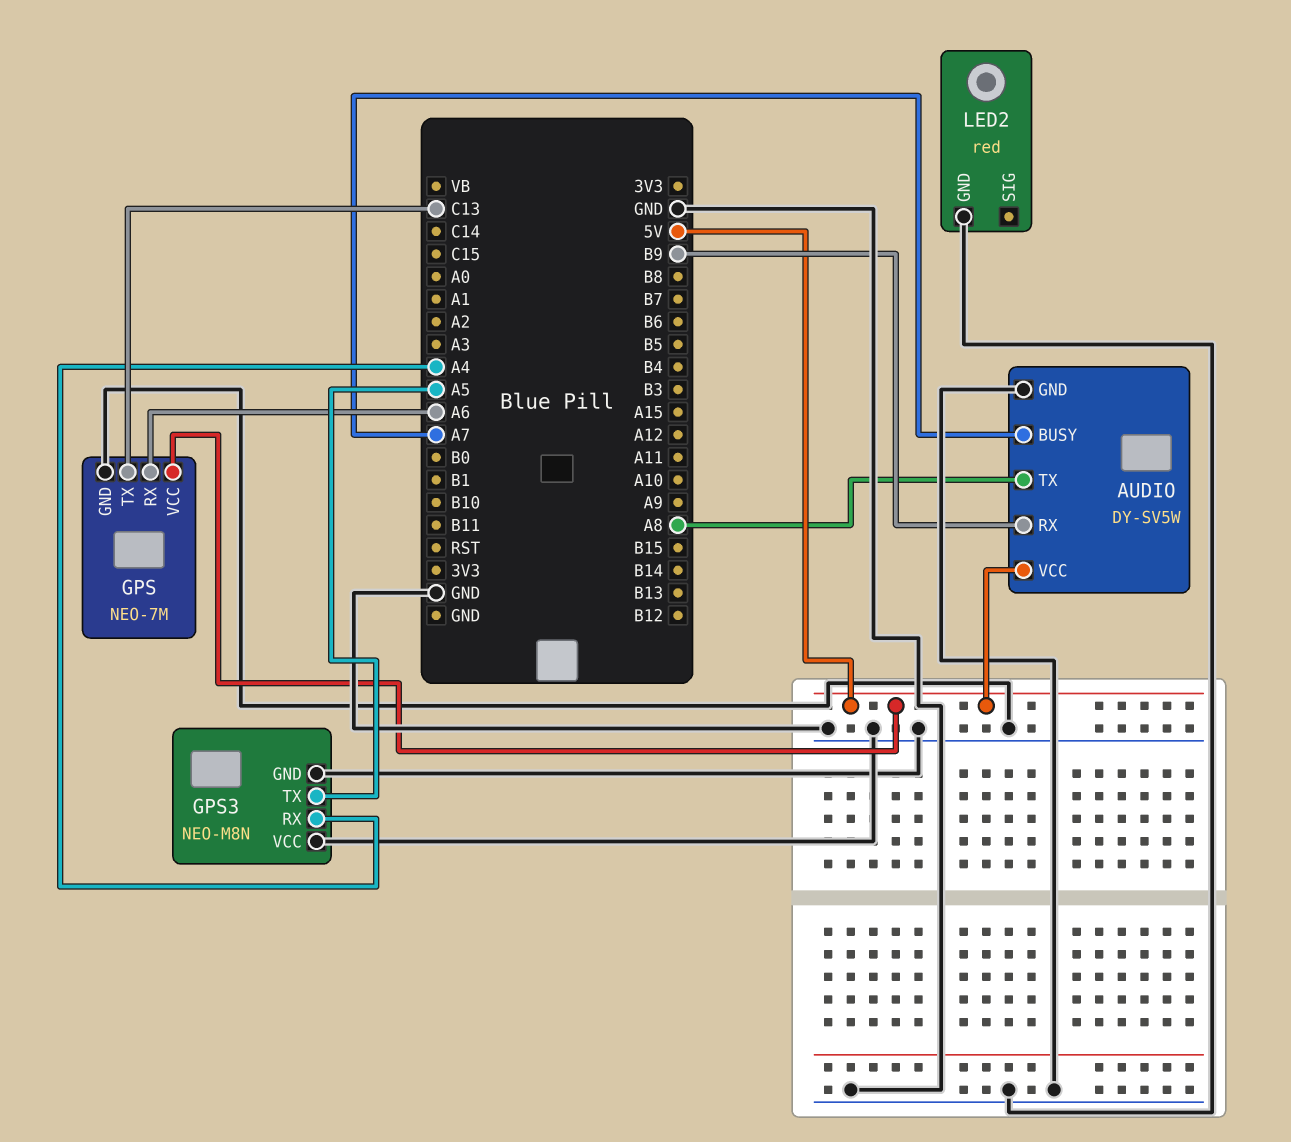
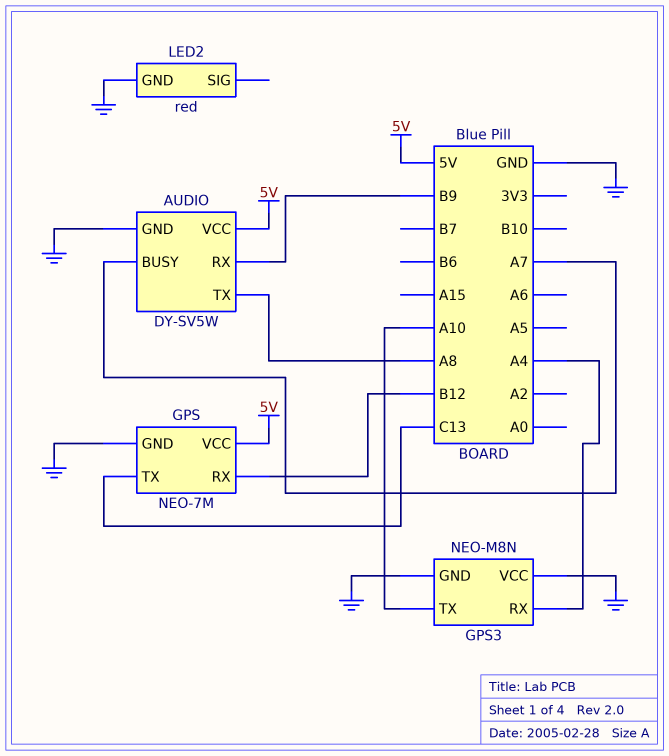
GPS pin RX: A6 -> B12
GPS3 pin TX: A5 -> A10

